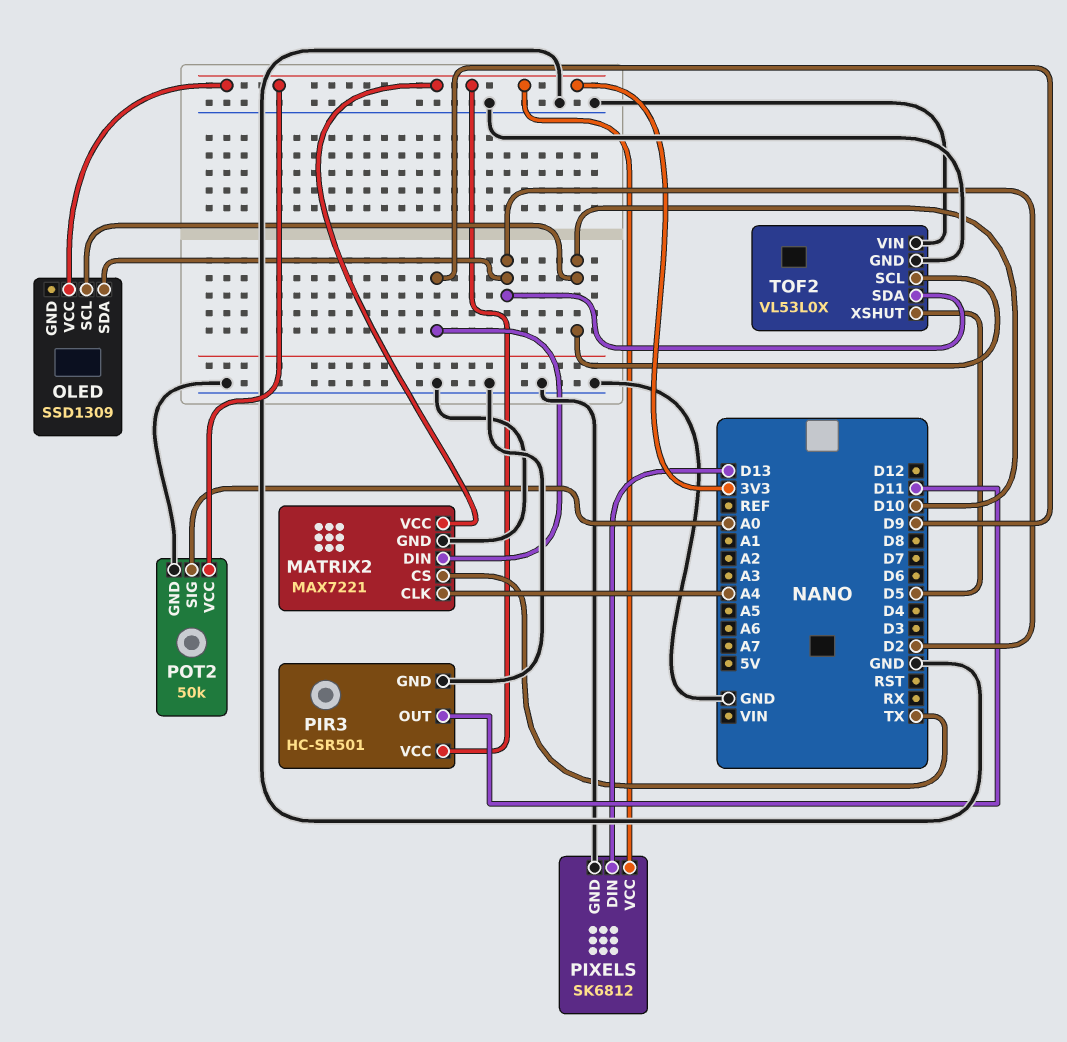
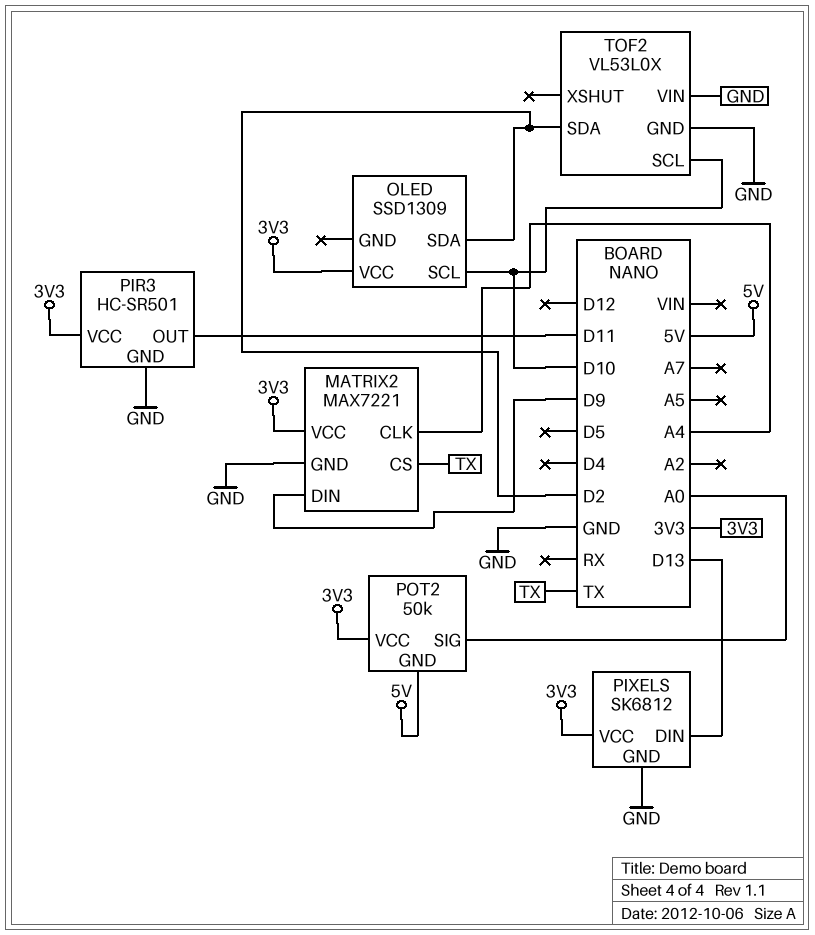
POT2 pin GND: GND -> 5V
TOF2 pin XSHUT: D5 -> none

